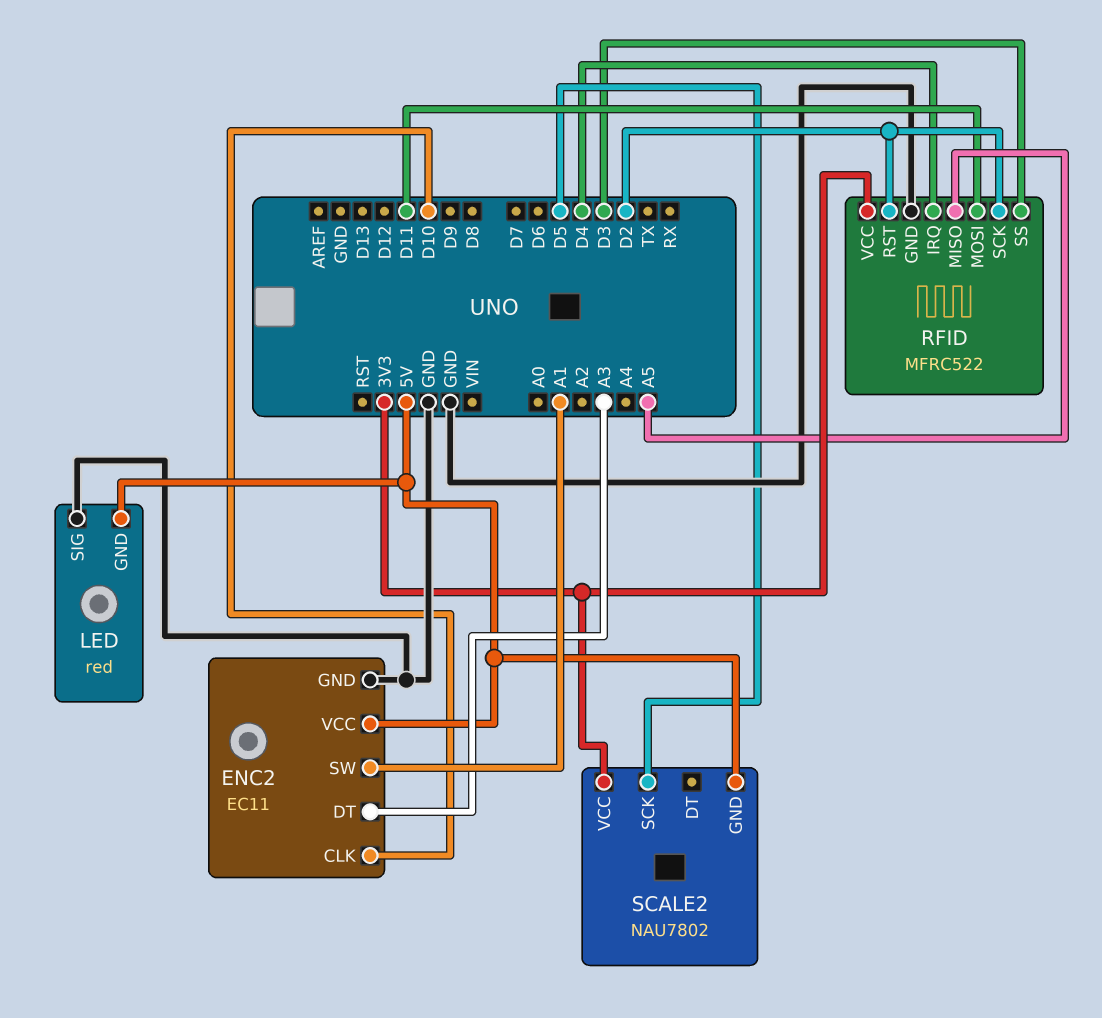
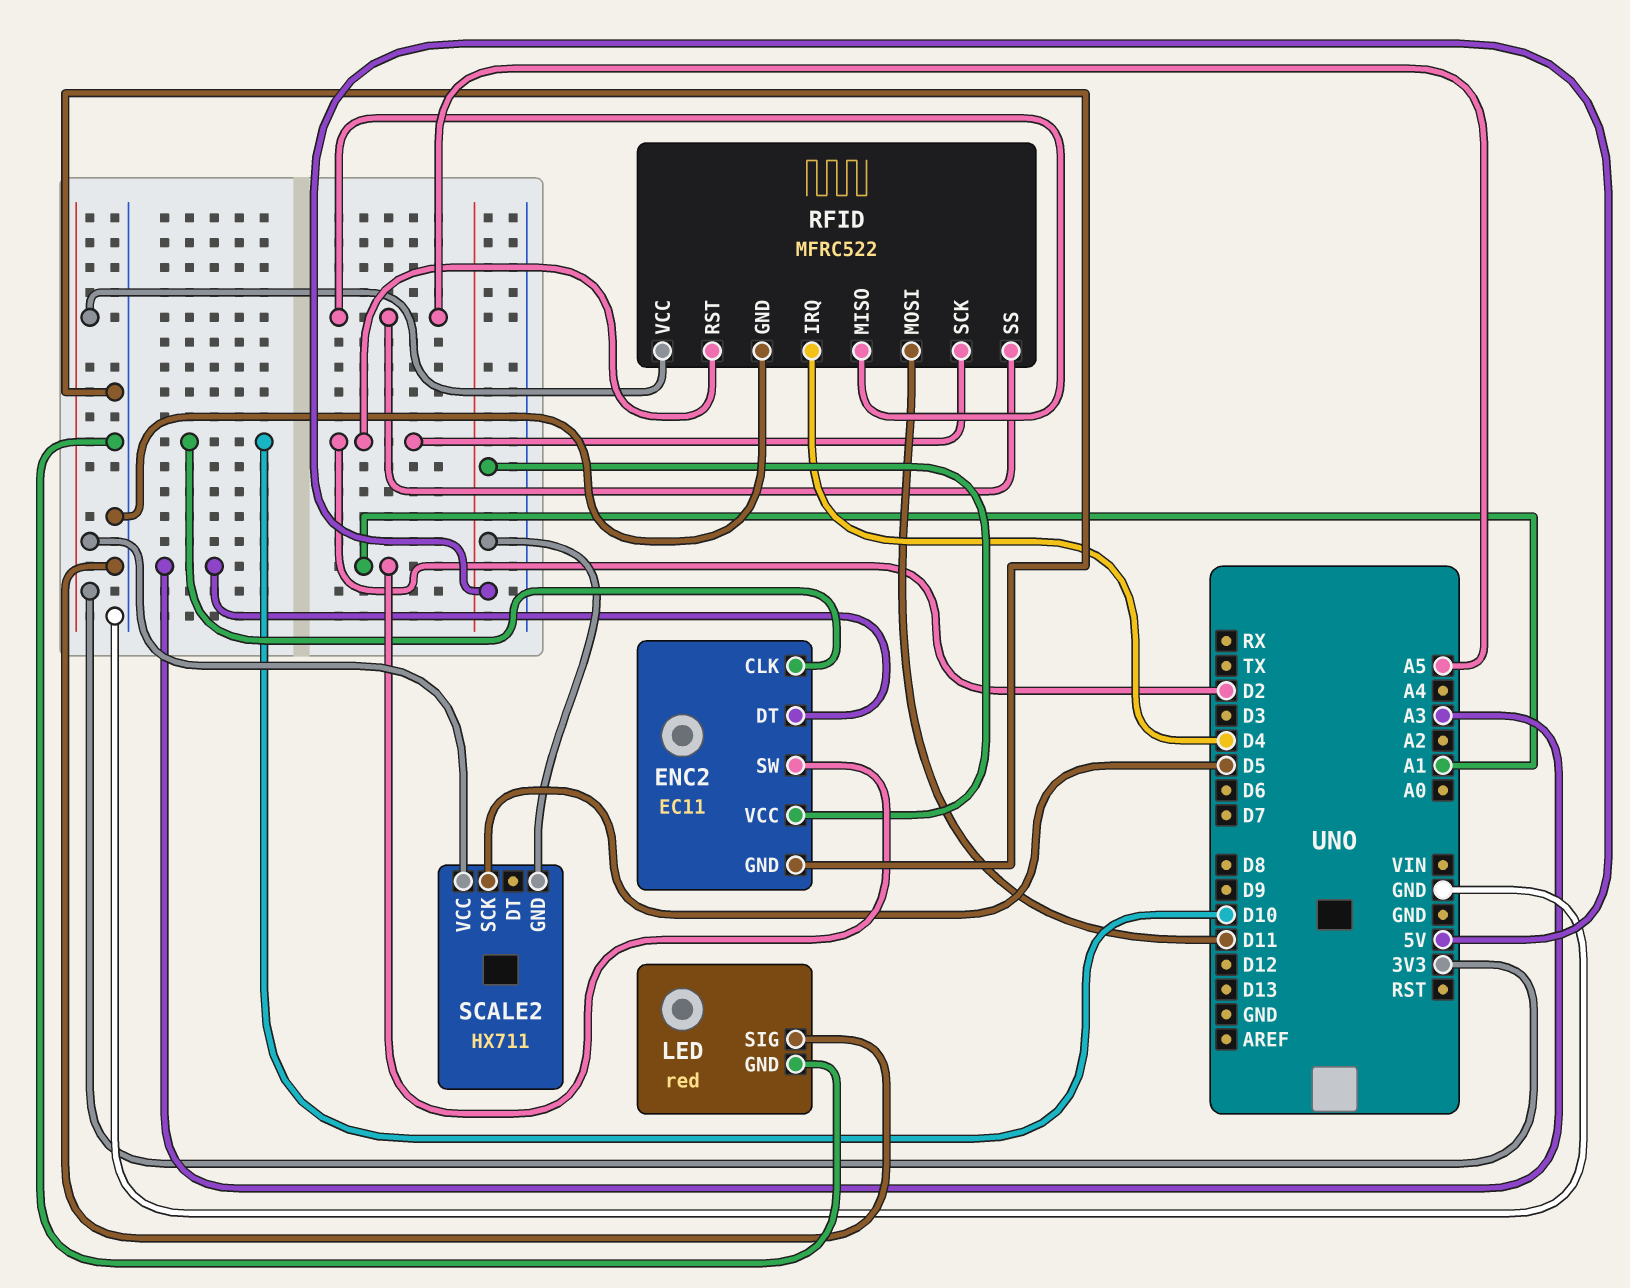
LED pin GND: 5V -> GND
RFID pin SS: D3 -> A5
SCALE2: NAU7802 -> HX711

